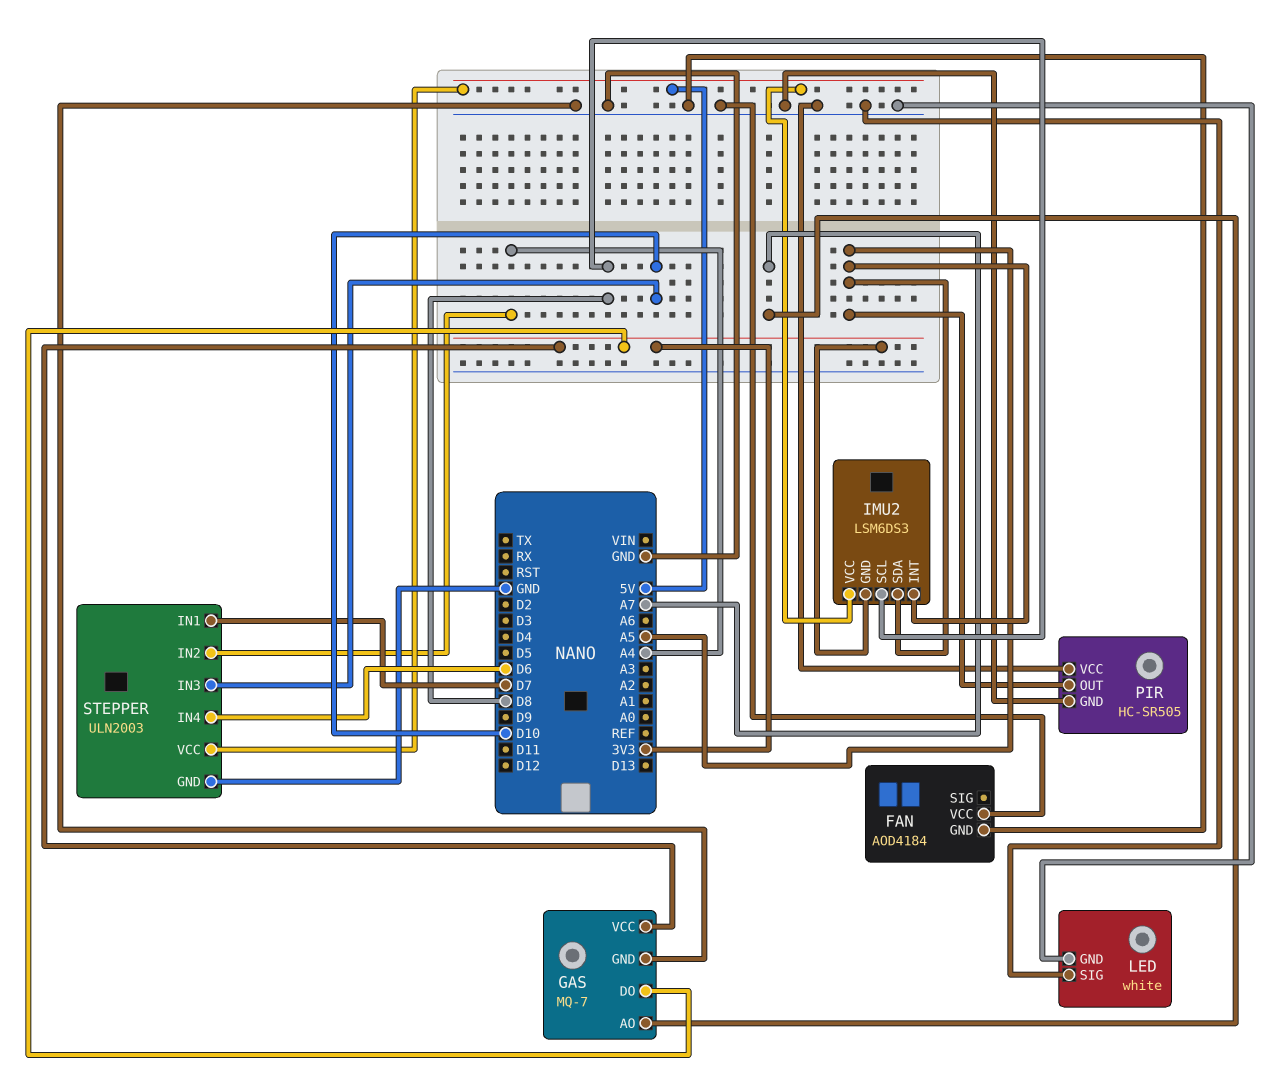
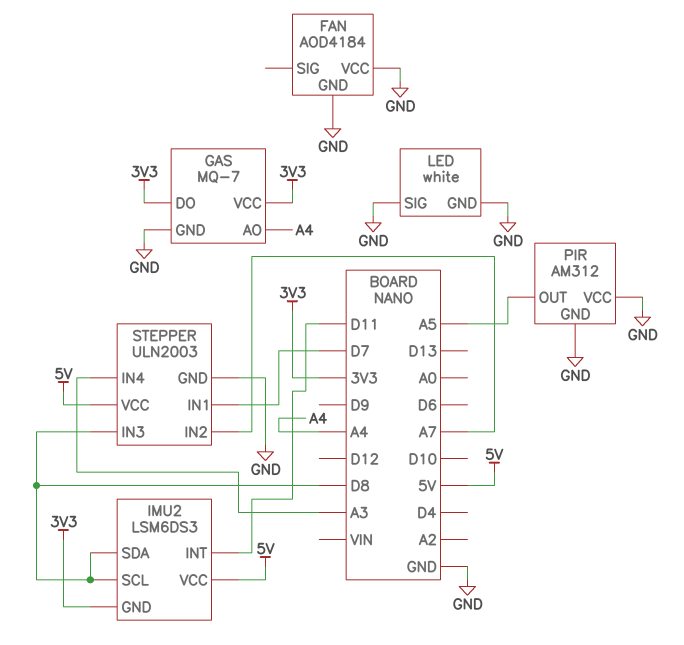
GAS pin AO: A7 -> A4
IMU2 pin INT: A5 -> D11
IMU2 pin SDA: A5 -> D8
PIR: HC-SR505 -> AM312
STEPPER pin IN2: A4 -> A7
STEPPER pin IN3: D10 -> D8
STEPPER pin IN4: D6 -> A3

